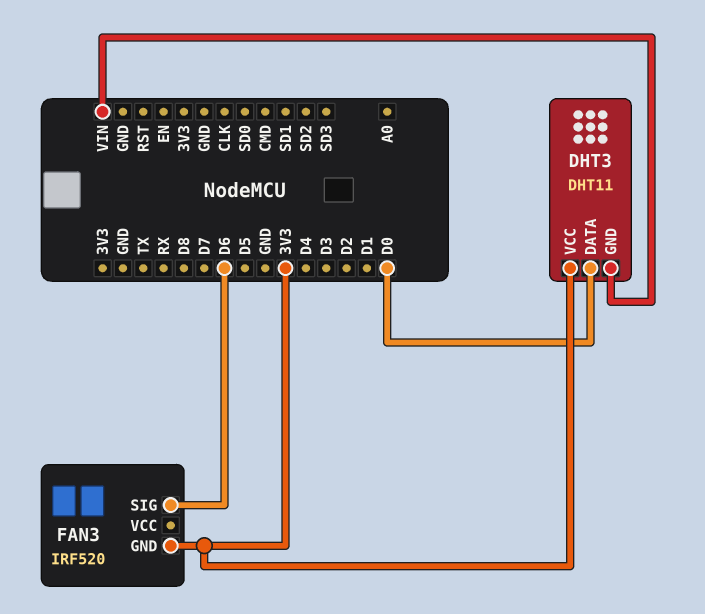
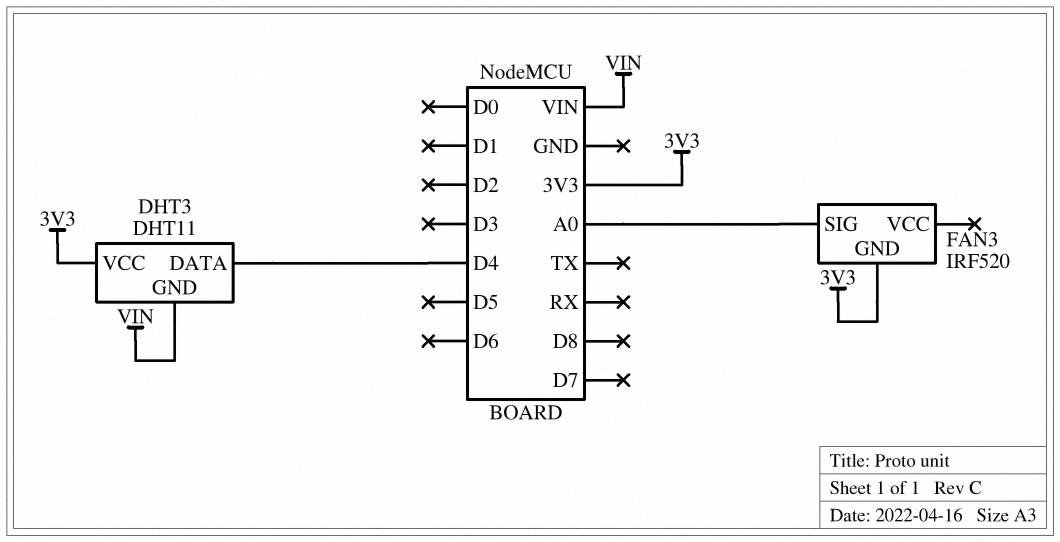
DHT3 pin DATA: D0 -> D4
FAN3 pin SIG: D6 -> A0

